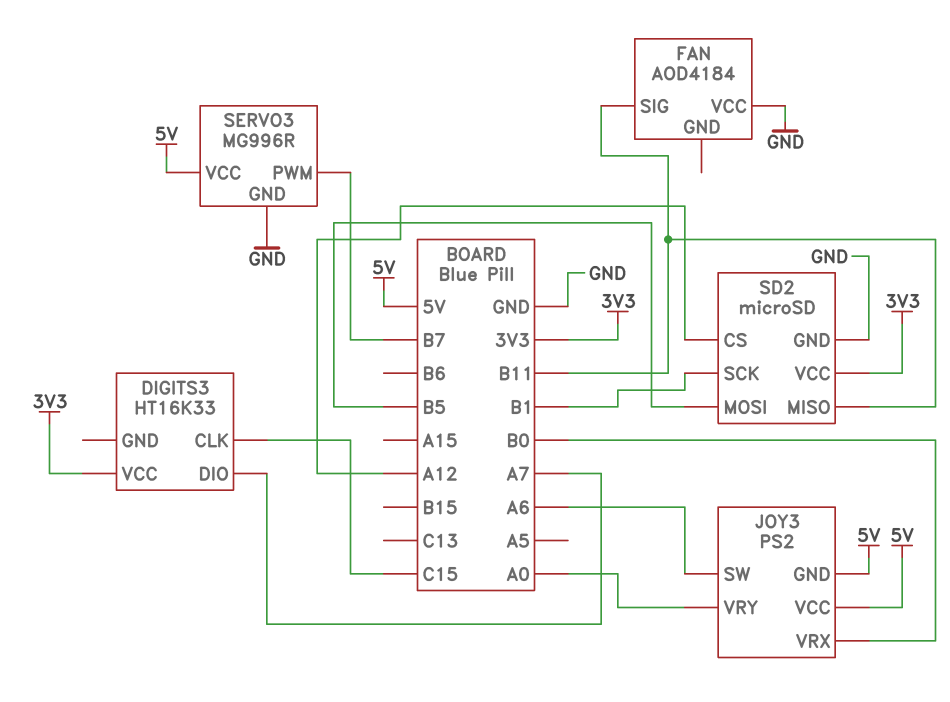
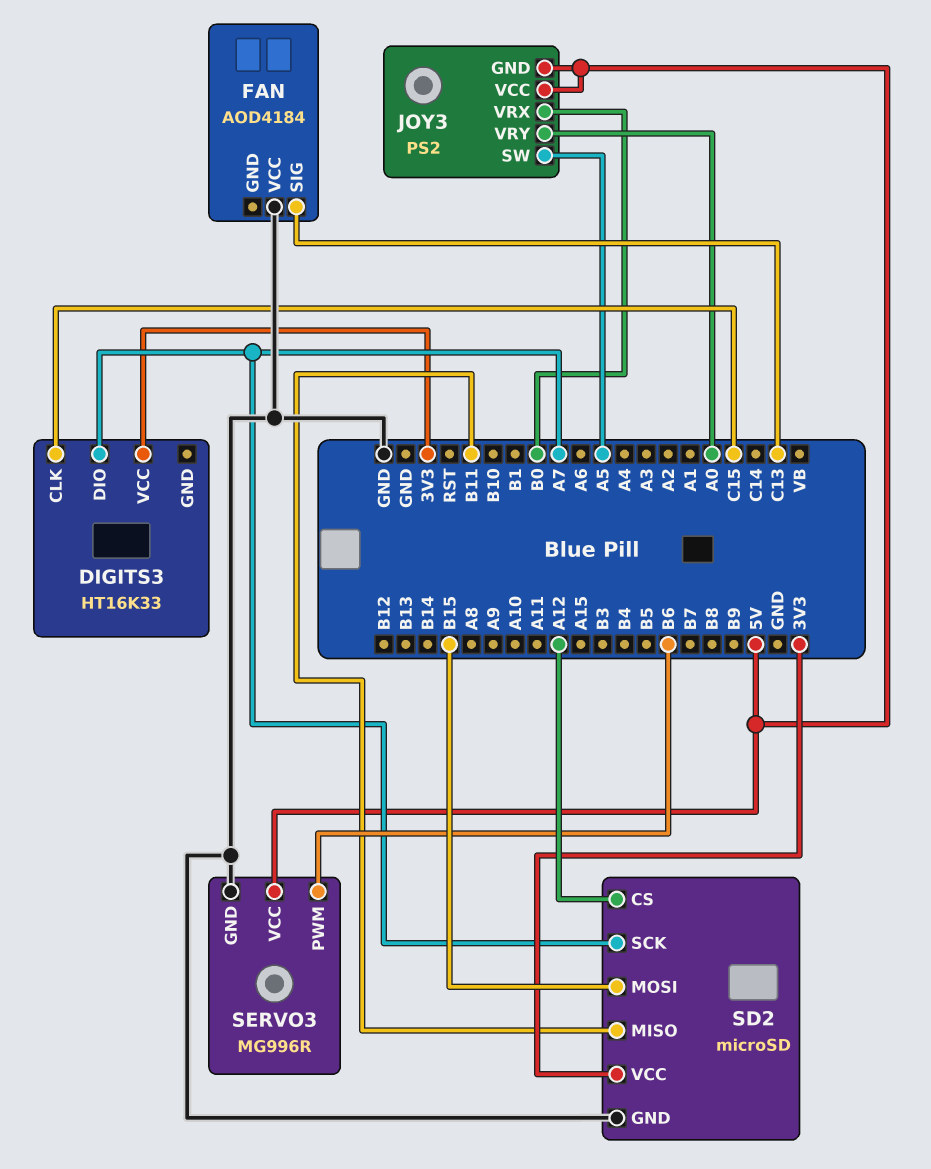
FAN pin SIG: B11 -> C13
JOY3 pin SW: A6 -> A5
SD2 pin MOSI: B5 -> B15
SD2 pin SCK: B1 -> A7
SERVO3 pin PWM: B7 -> B6

